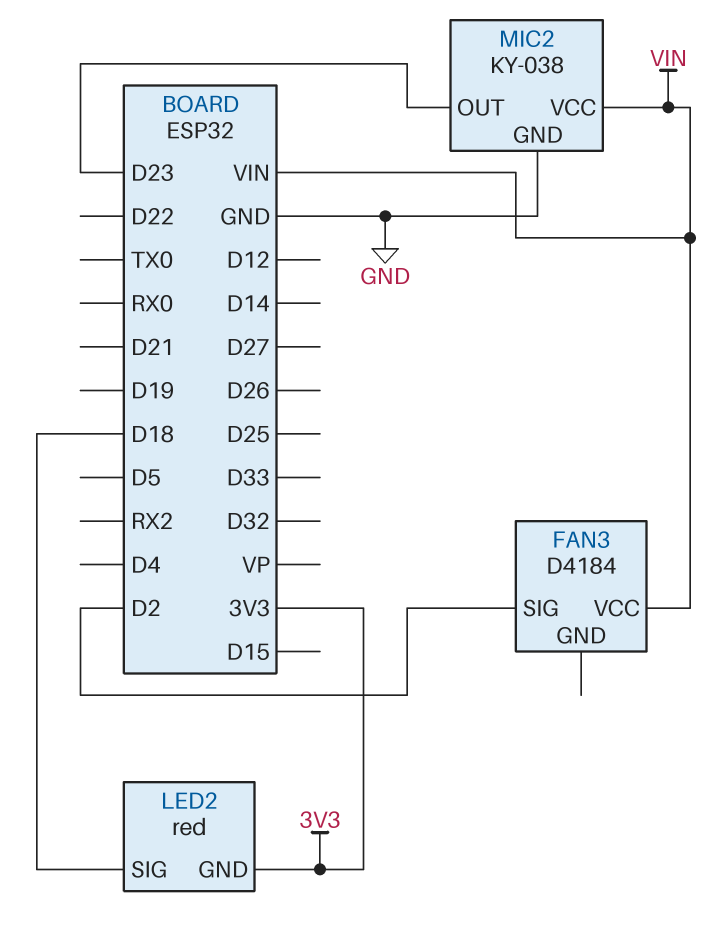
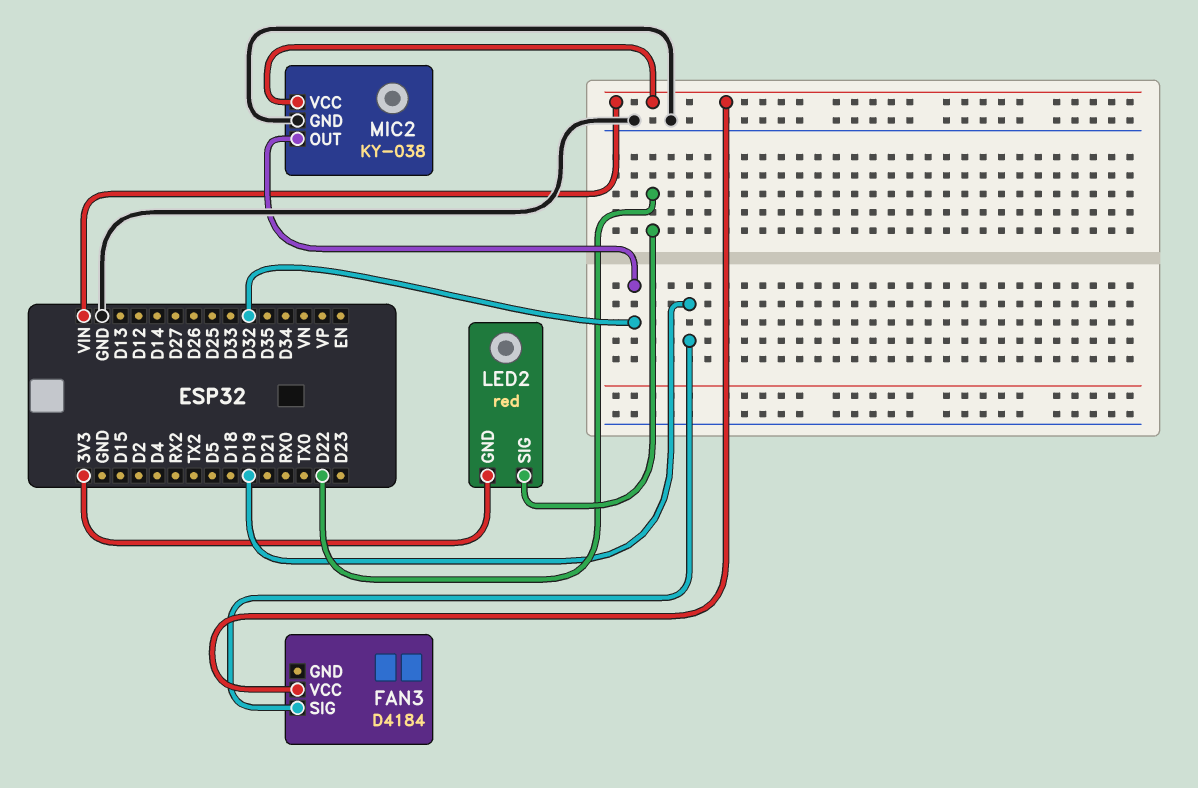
FAN3 pin SIG: D2 -> D19
LED2 pin SIG: D18 -> D22
MIC2 pin OUT: D23 -> D32

